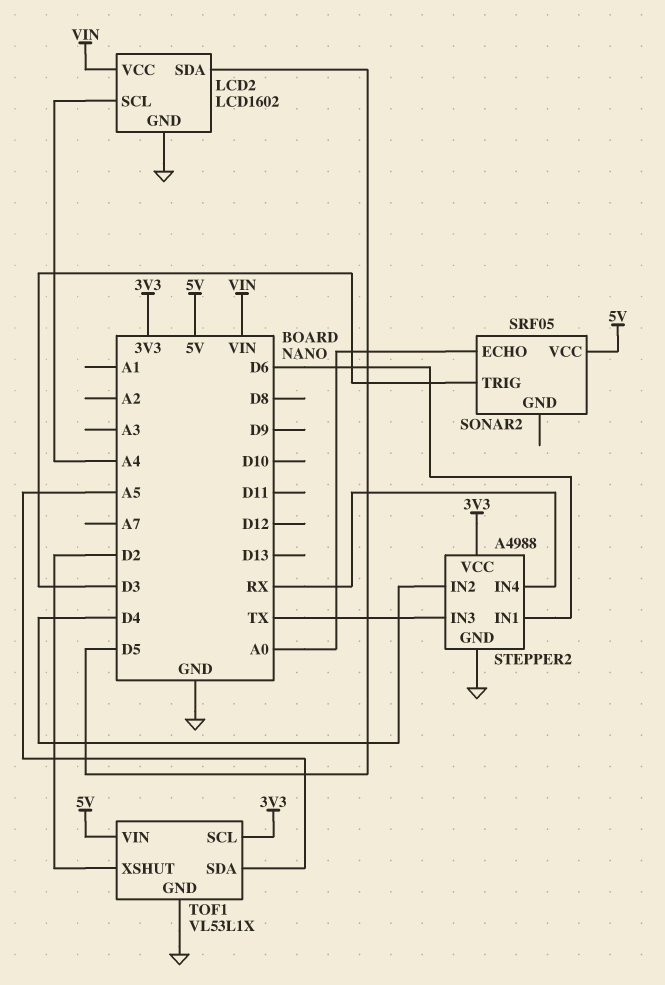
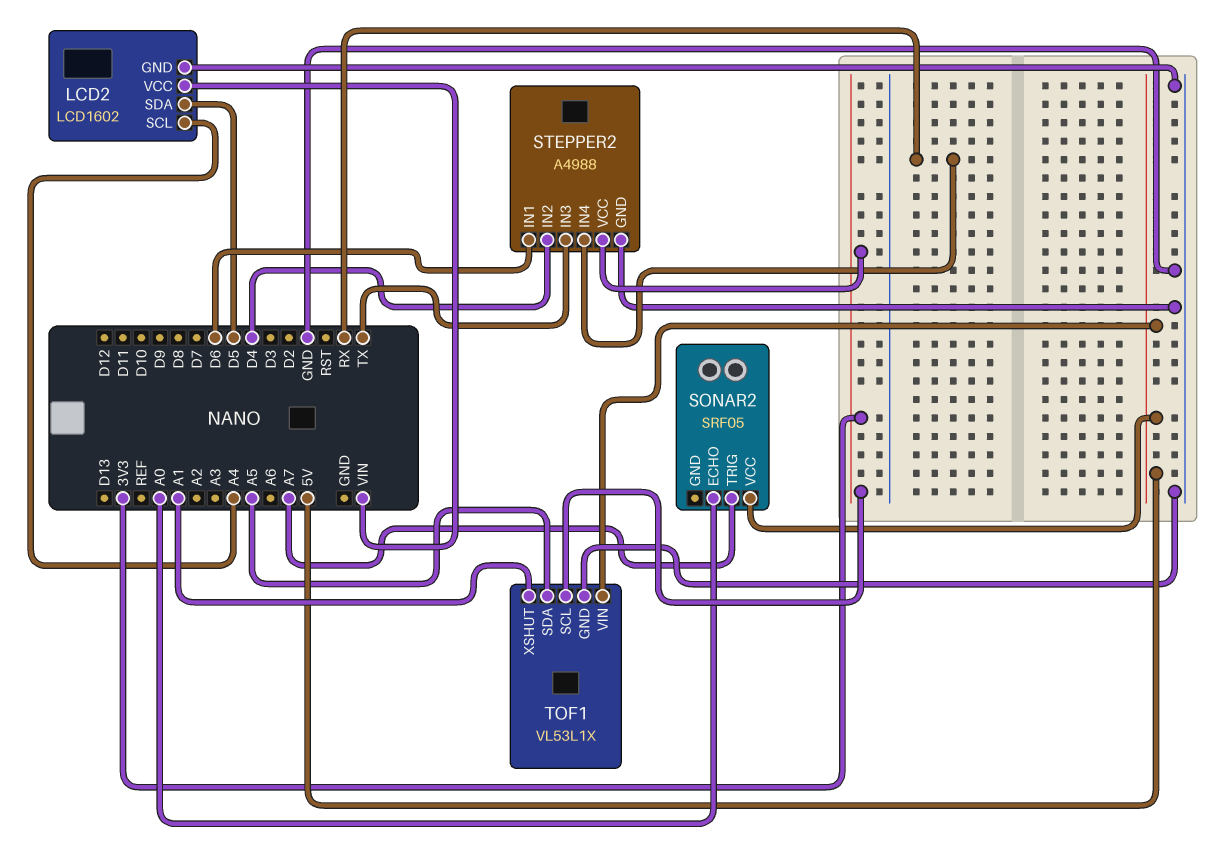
SONAR2 pin TRIG: D3 -> A7
TOF1 pin XSHUT: D2 -> A1

